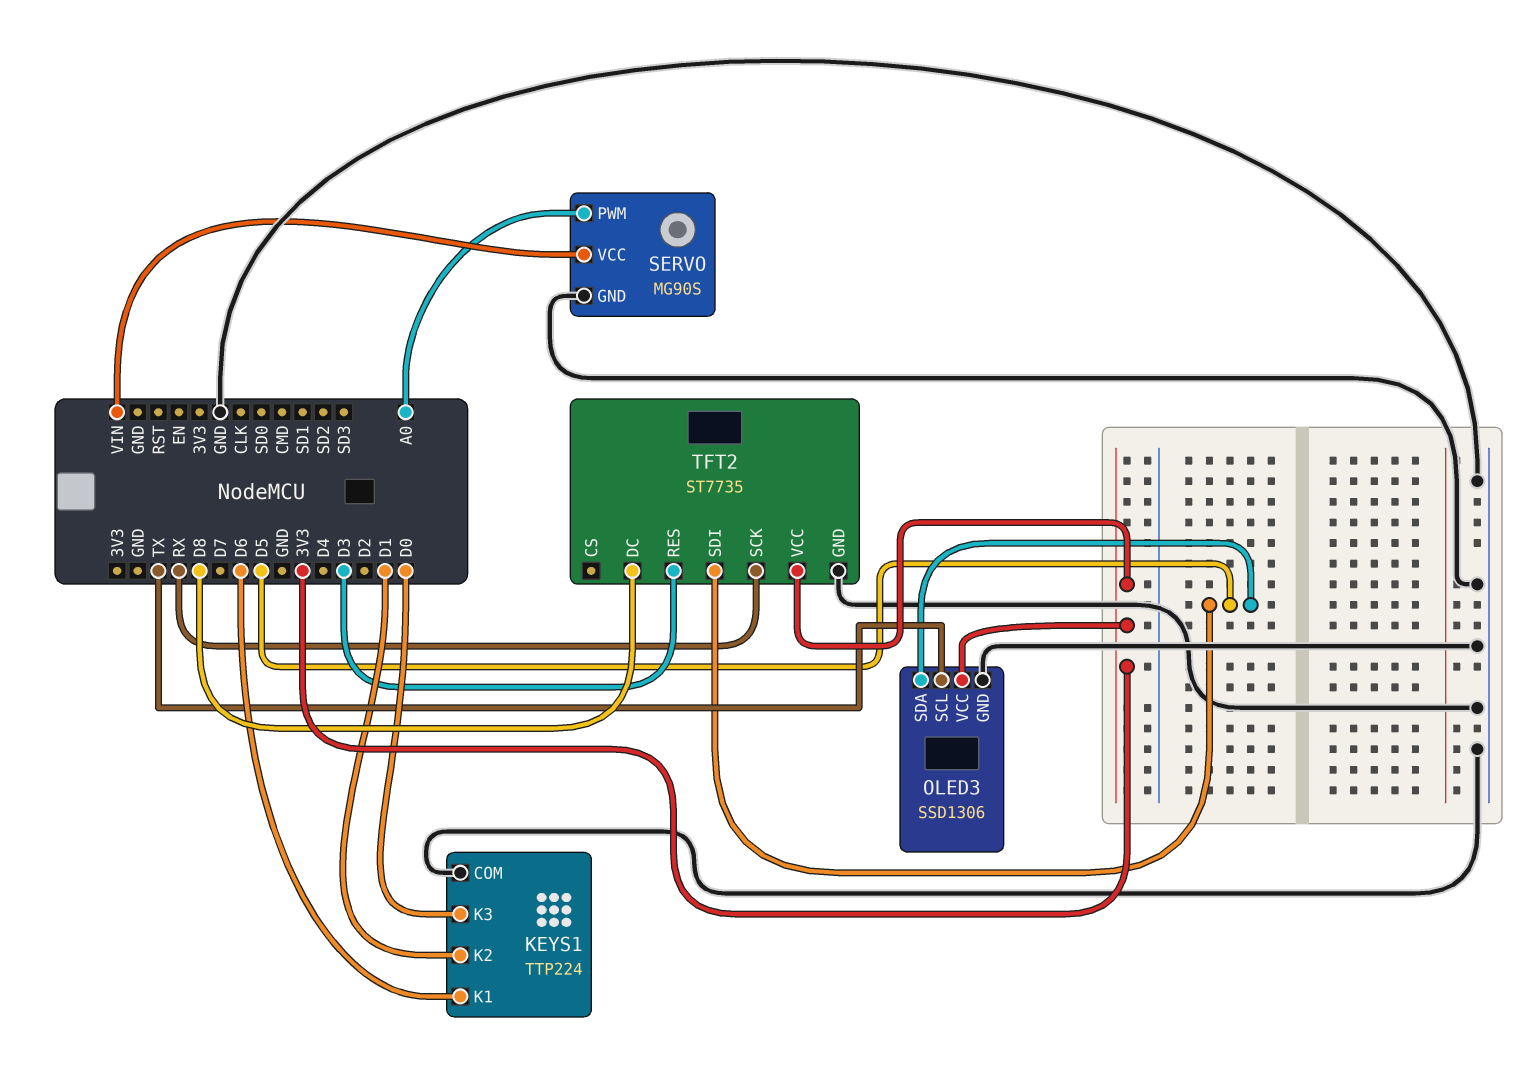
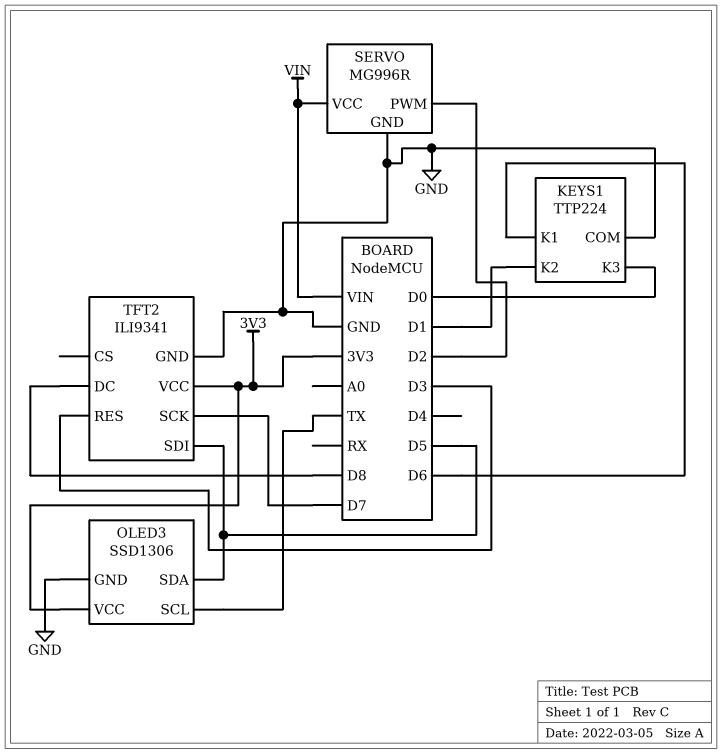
SERVO: MG90S -> MG996R
SERVO pin PWM: A0 -> D2
TFT2: ST7735 -> ILI9341
TFT2 pin SCK: RX -> D7

